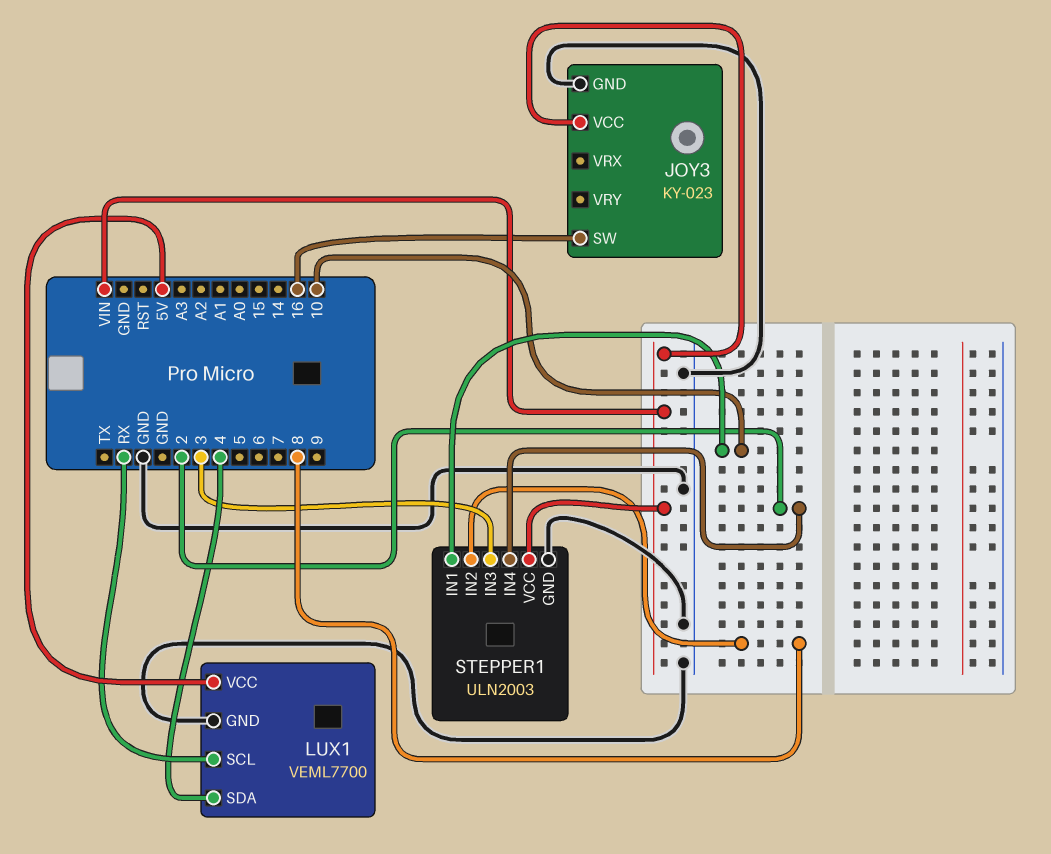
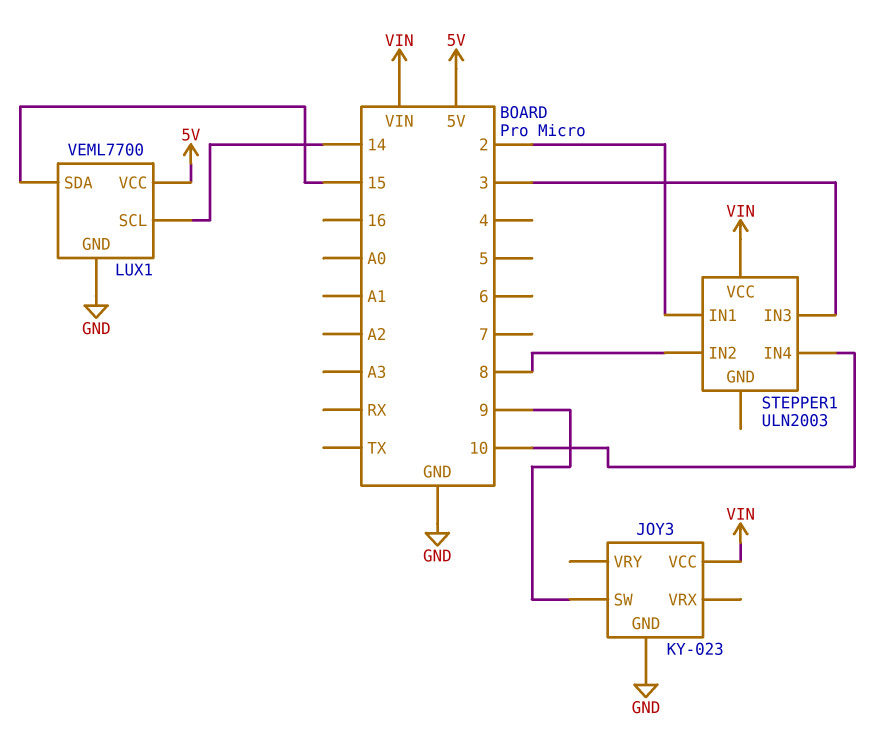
JOY3 pin SW: 16 -> 9
LUX1 pin SCL: RX -> 14
LUX1 pin SDA: 4 -> 15
STEPPER1 pin GND: GND -> none
STEPPER1 pin IN1: 10 -> 2
STEPPER1 pin IN4: 2 -> 10

